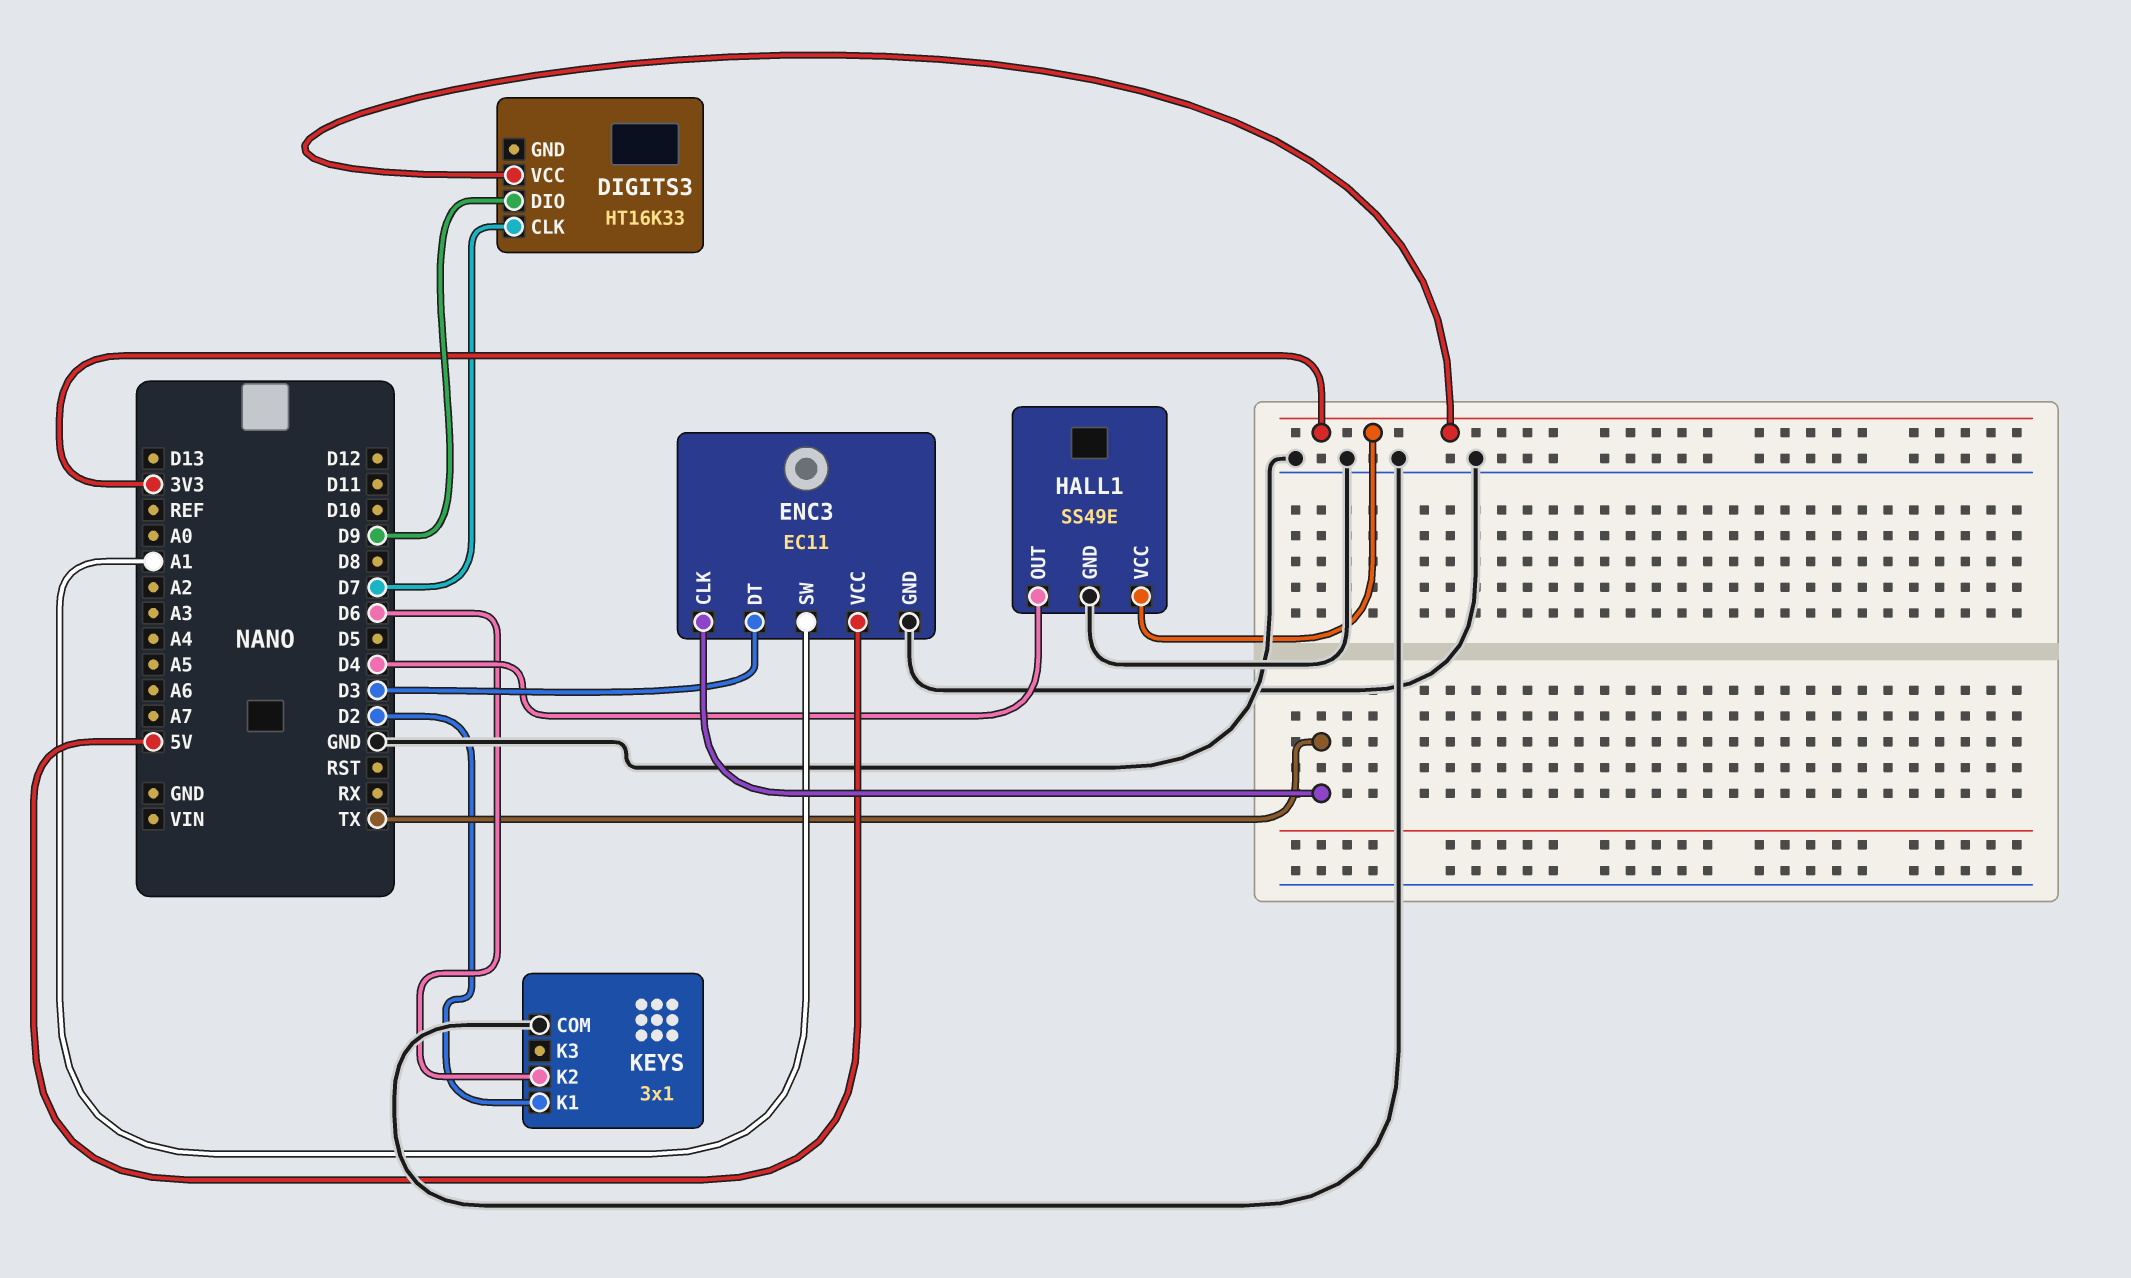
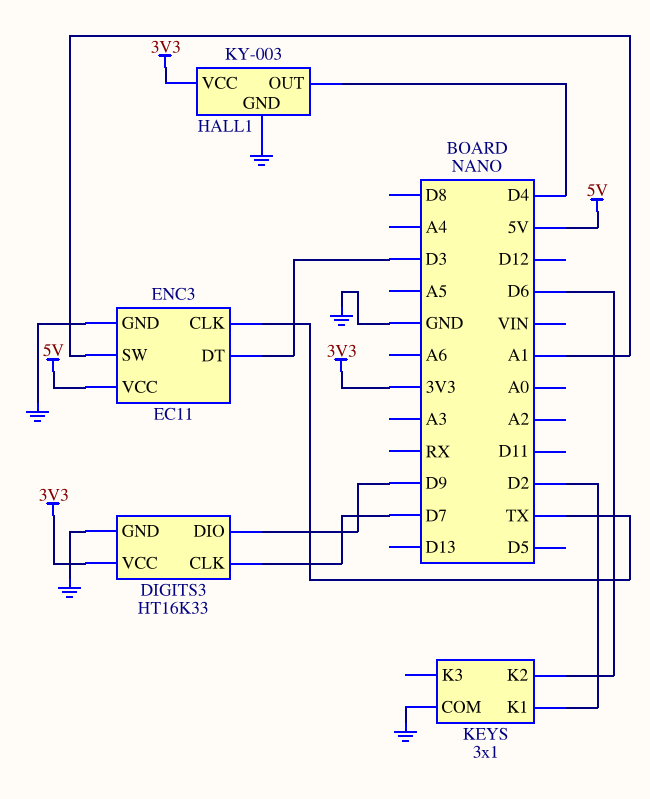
DIGITS3 pin GND: none -> GND
HALL1: SS49E -> KY-003

